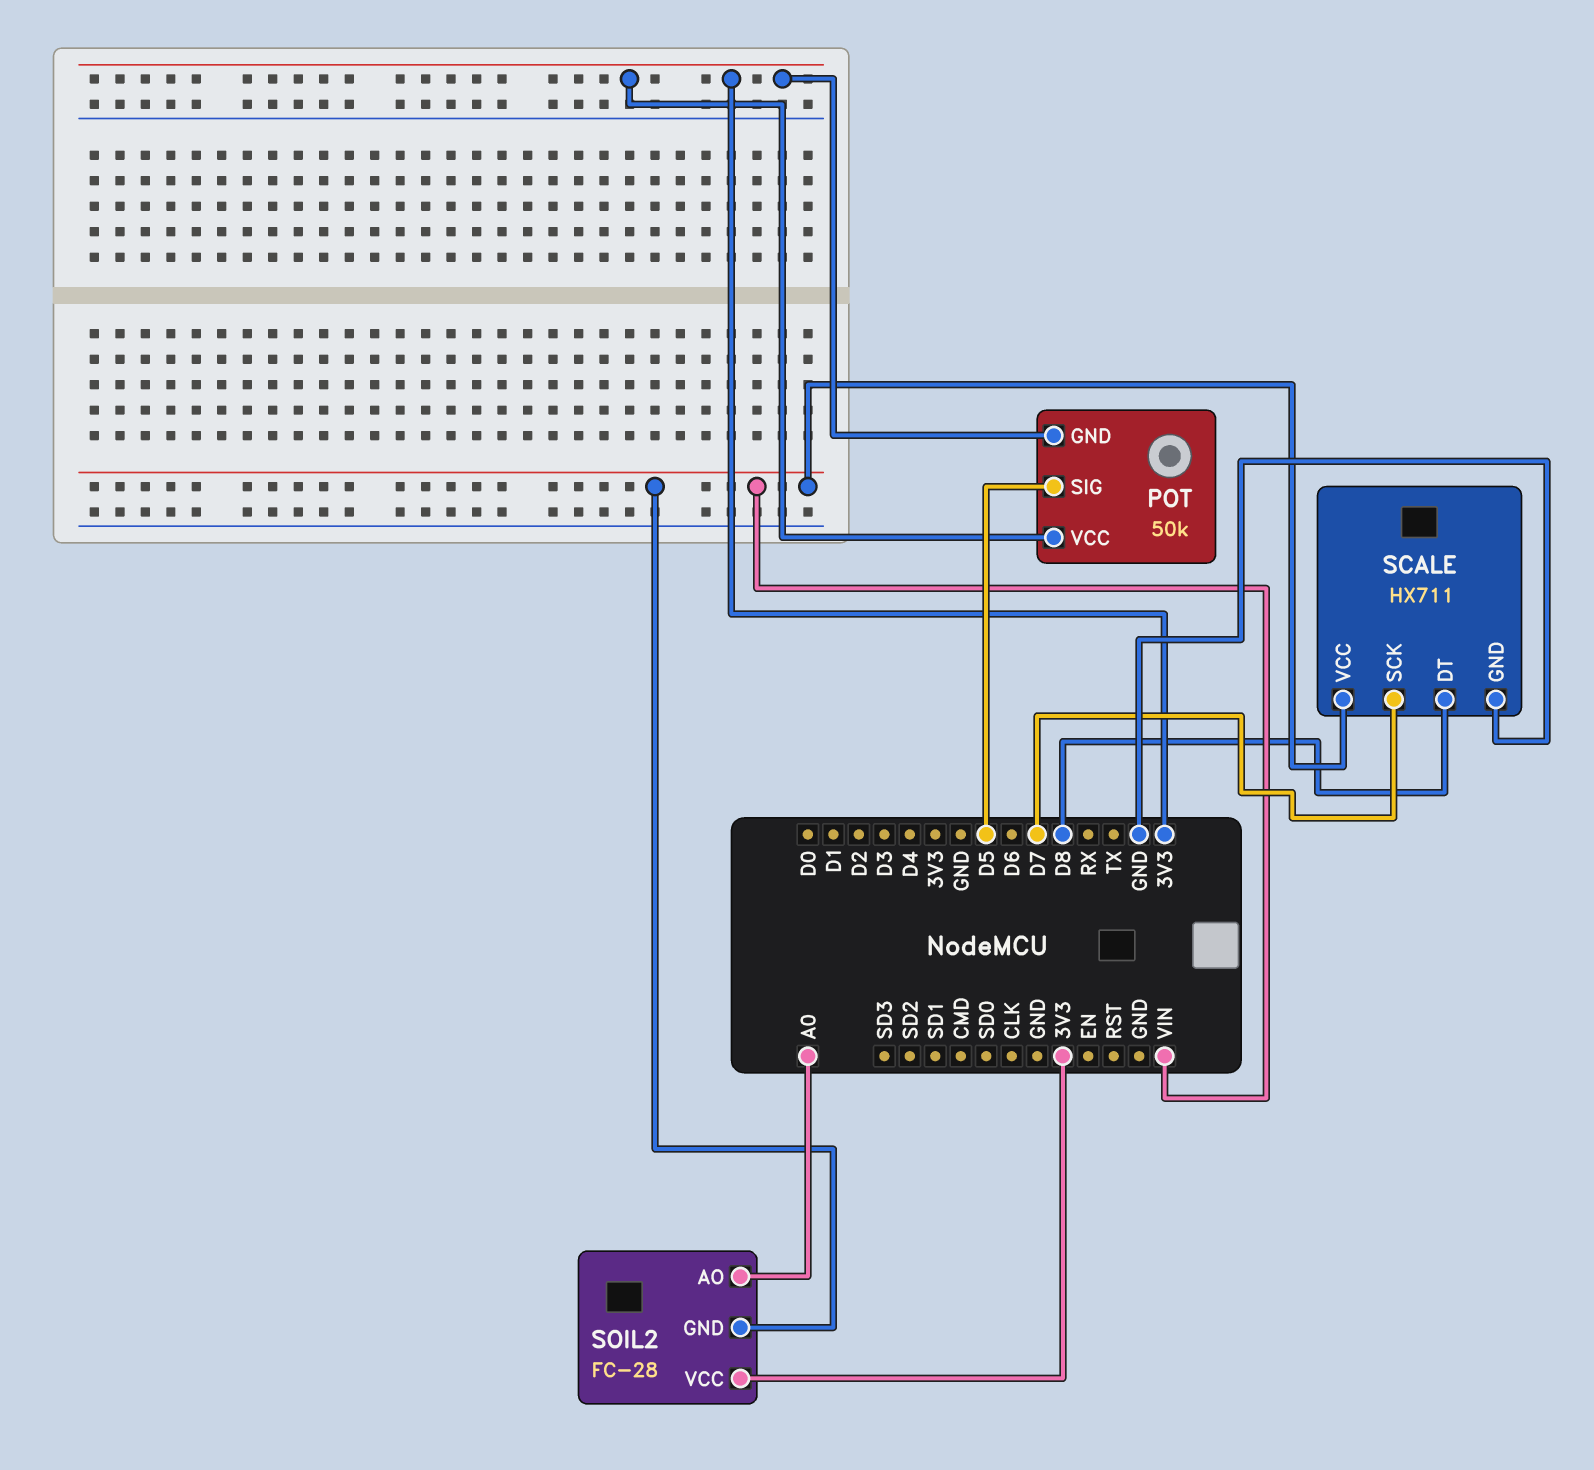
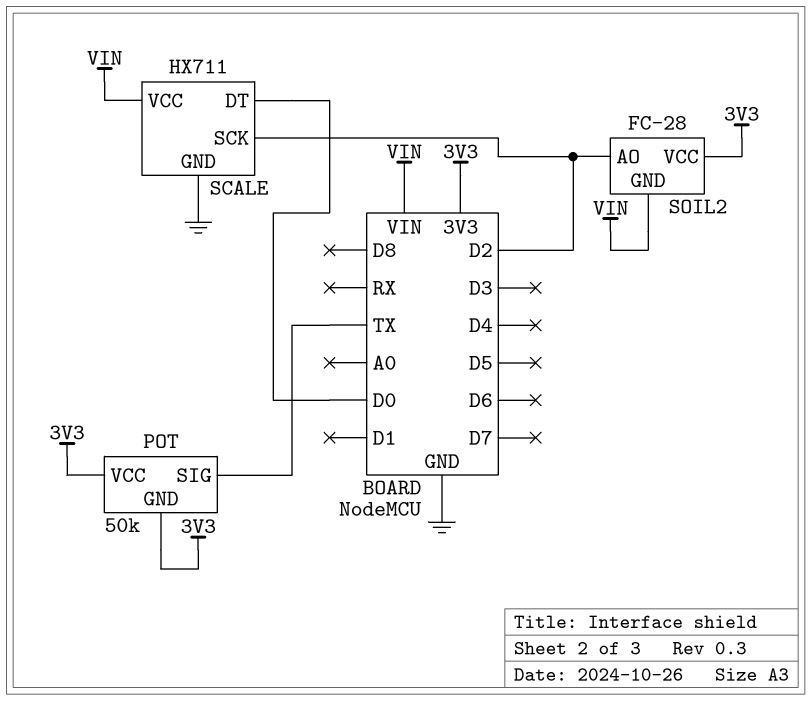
POT pin SIG: D5 -> TX
SCALE pin DT: D8 -> D0
SCALE pin SCK: D7 -> D2
SOIL2 pin AO: A0 -> D2

